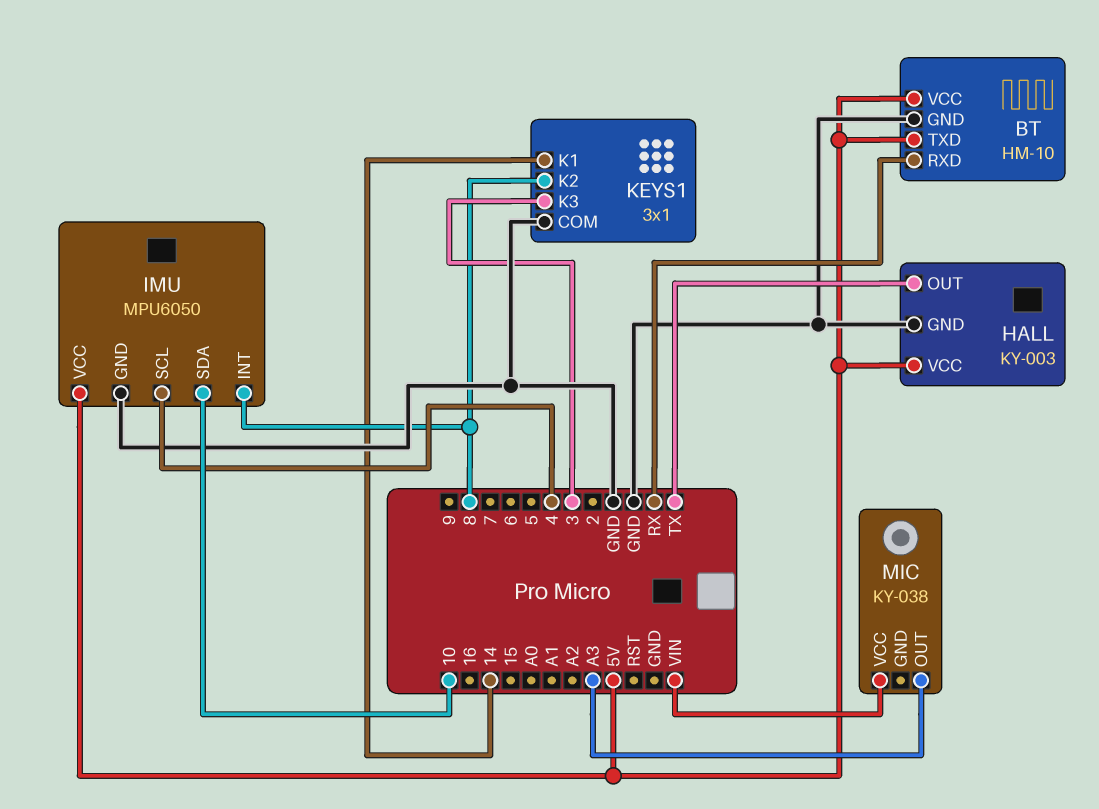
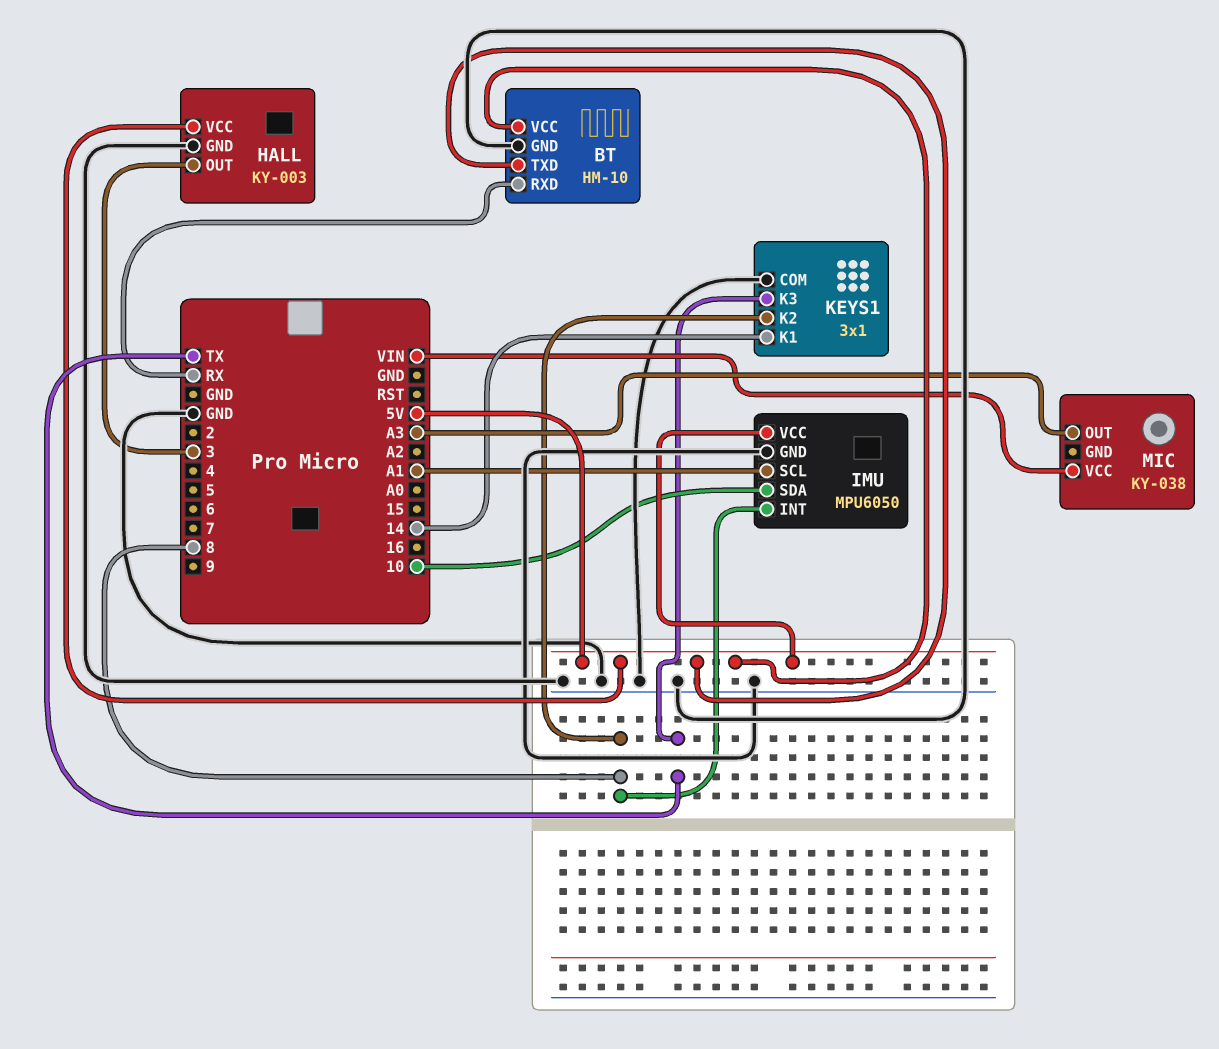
HALL pin OUT: TX -> 3
IMU pin SCL: 4 -> A1
KEYS1 pin K3: 3 -> TX

